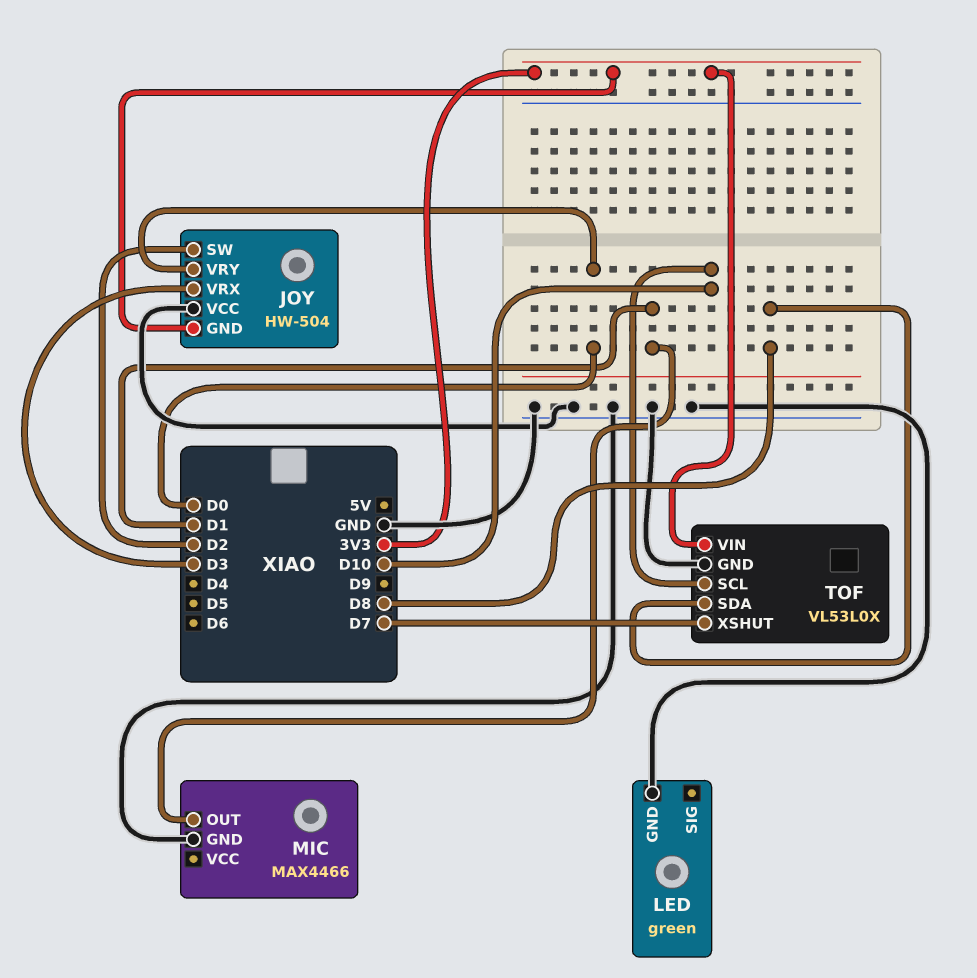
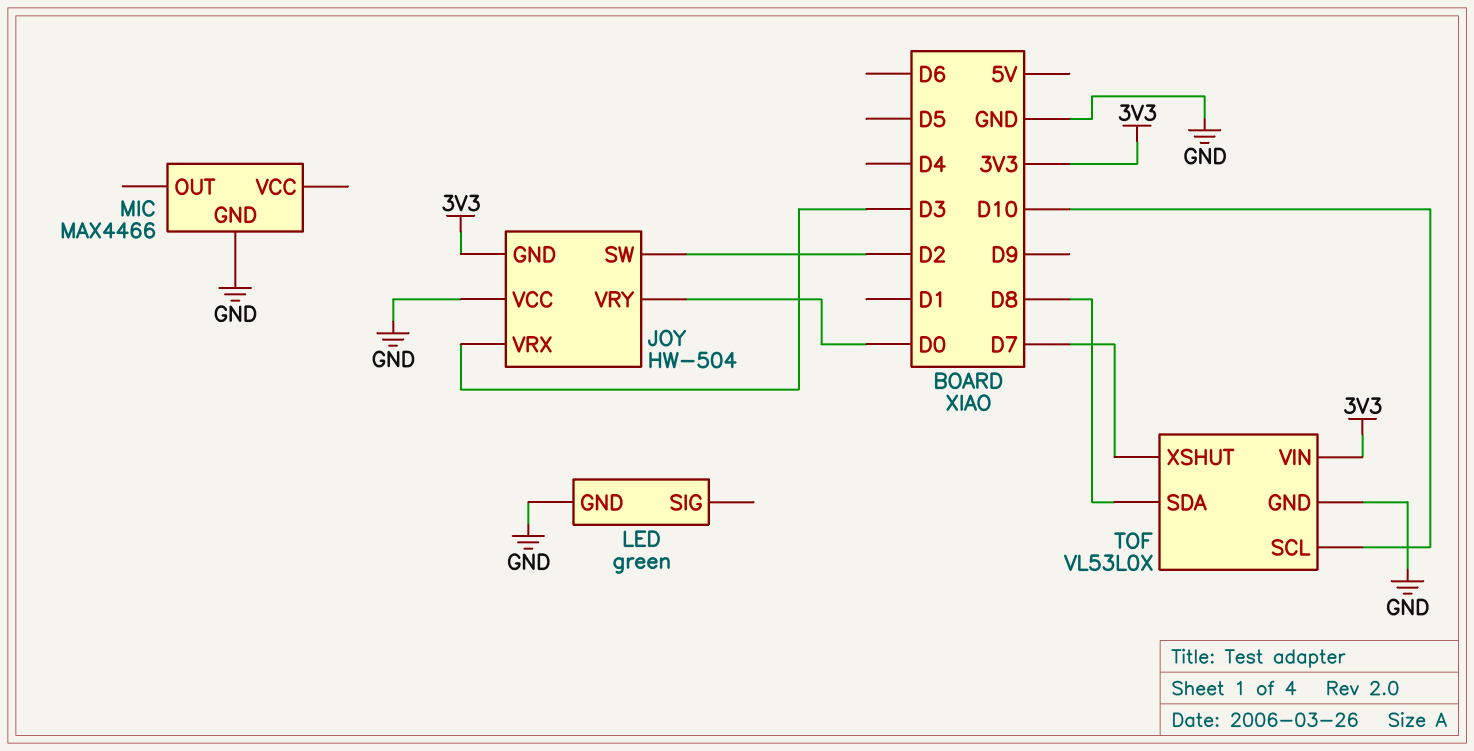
MIC pin OUT: D1 -> none

